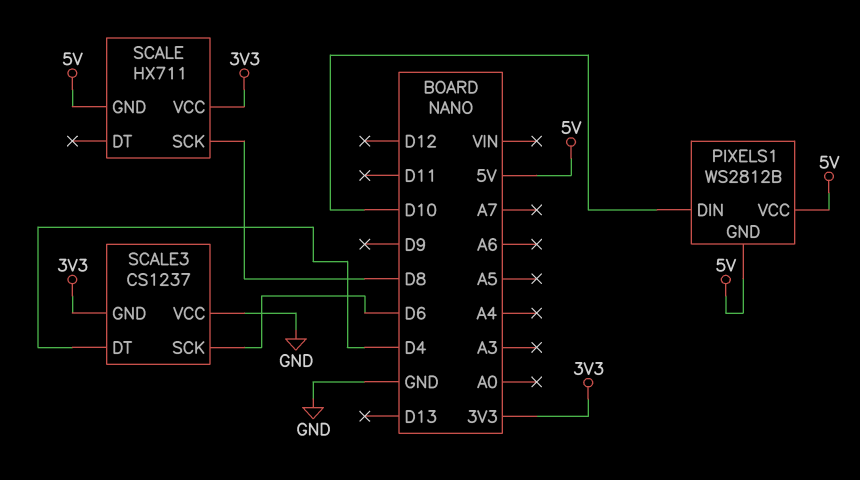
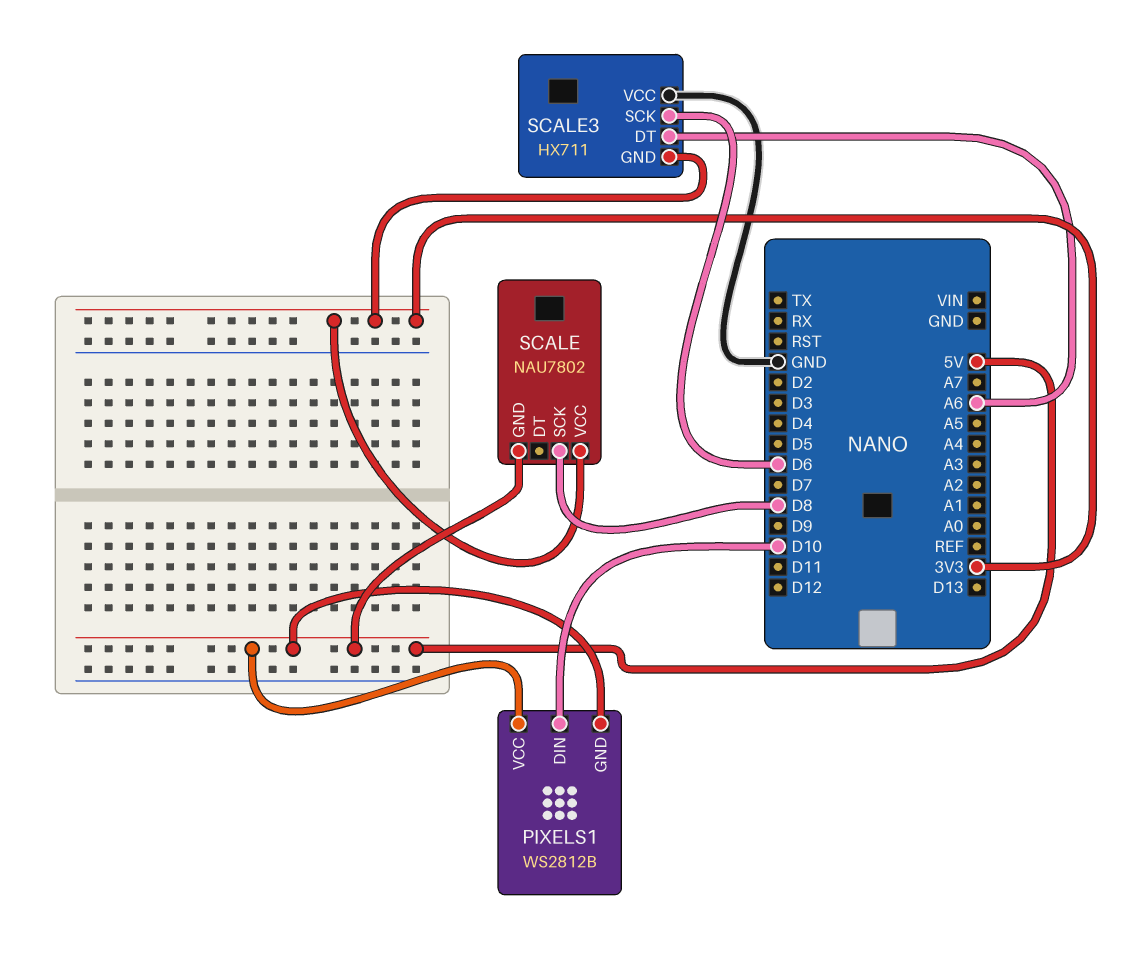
SCALE: HX711 -> NAU7802
SCALE3: CS1237 -> HX711
SCALE3 pin DT: D4 -> A6

